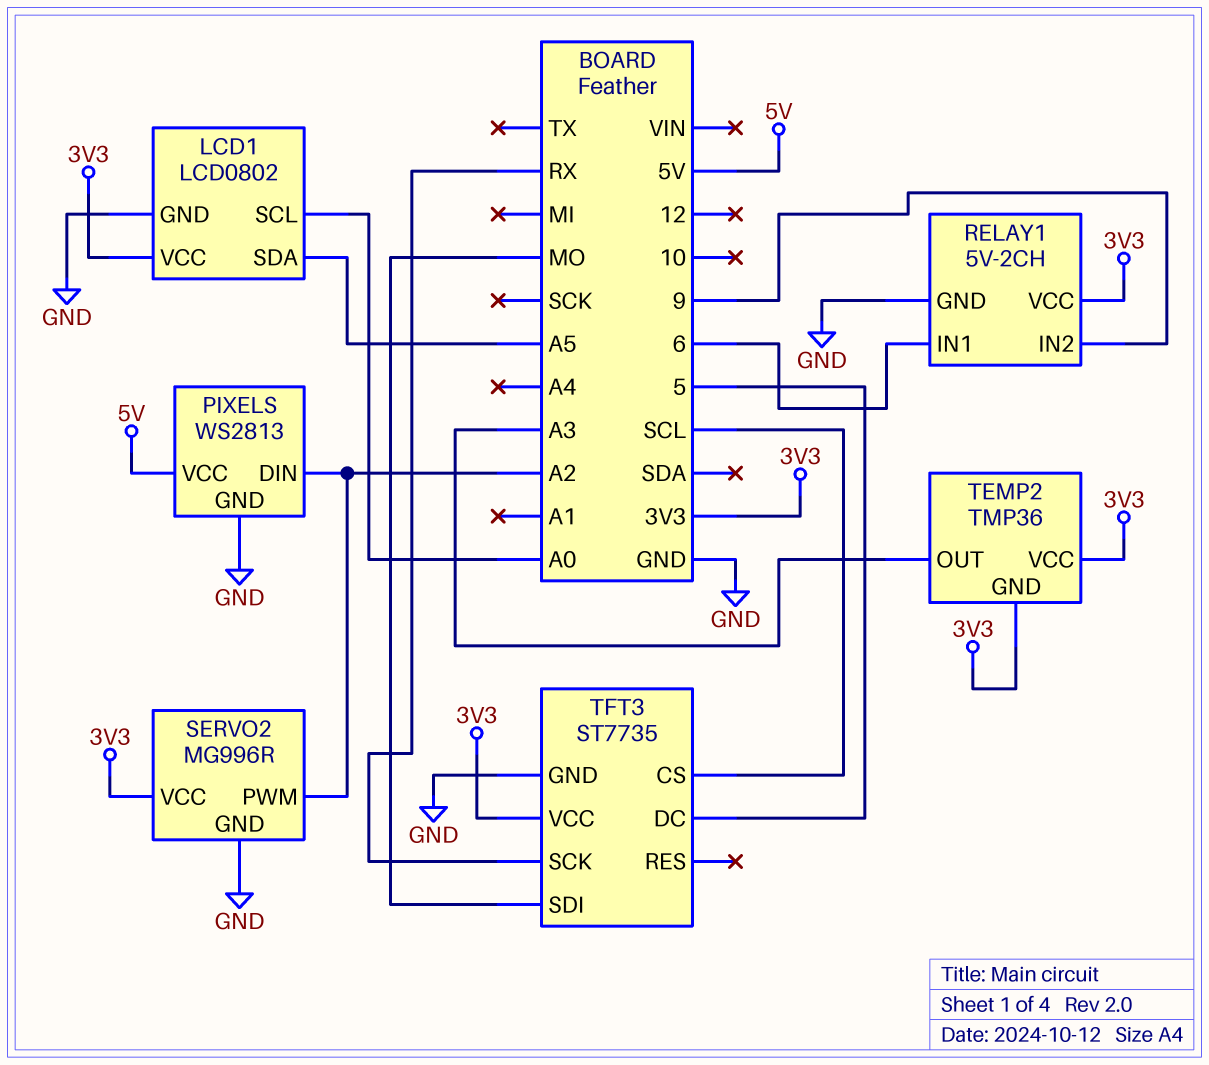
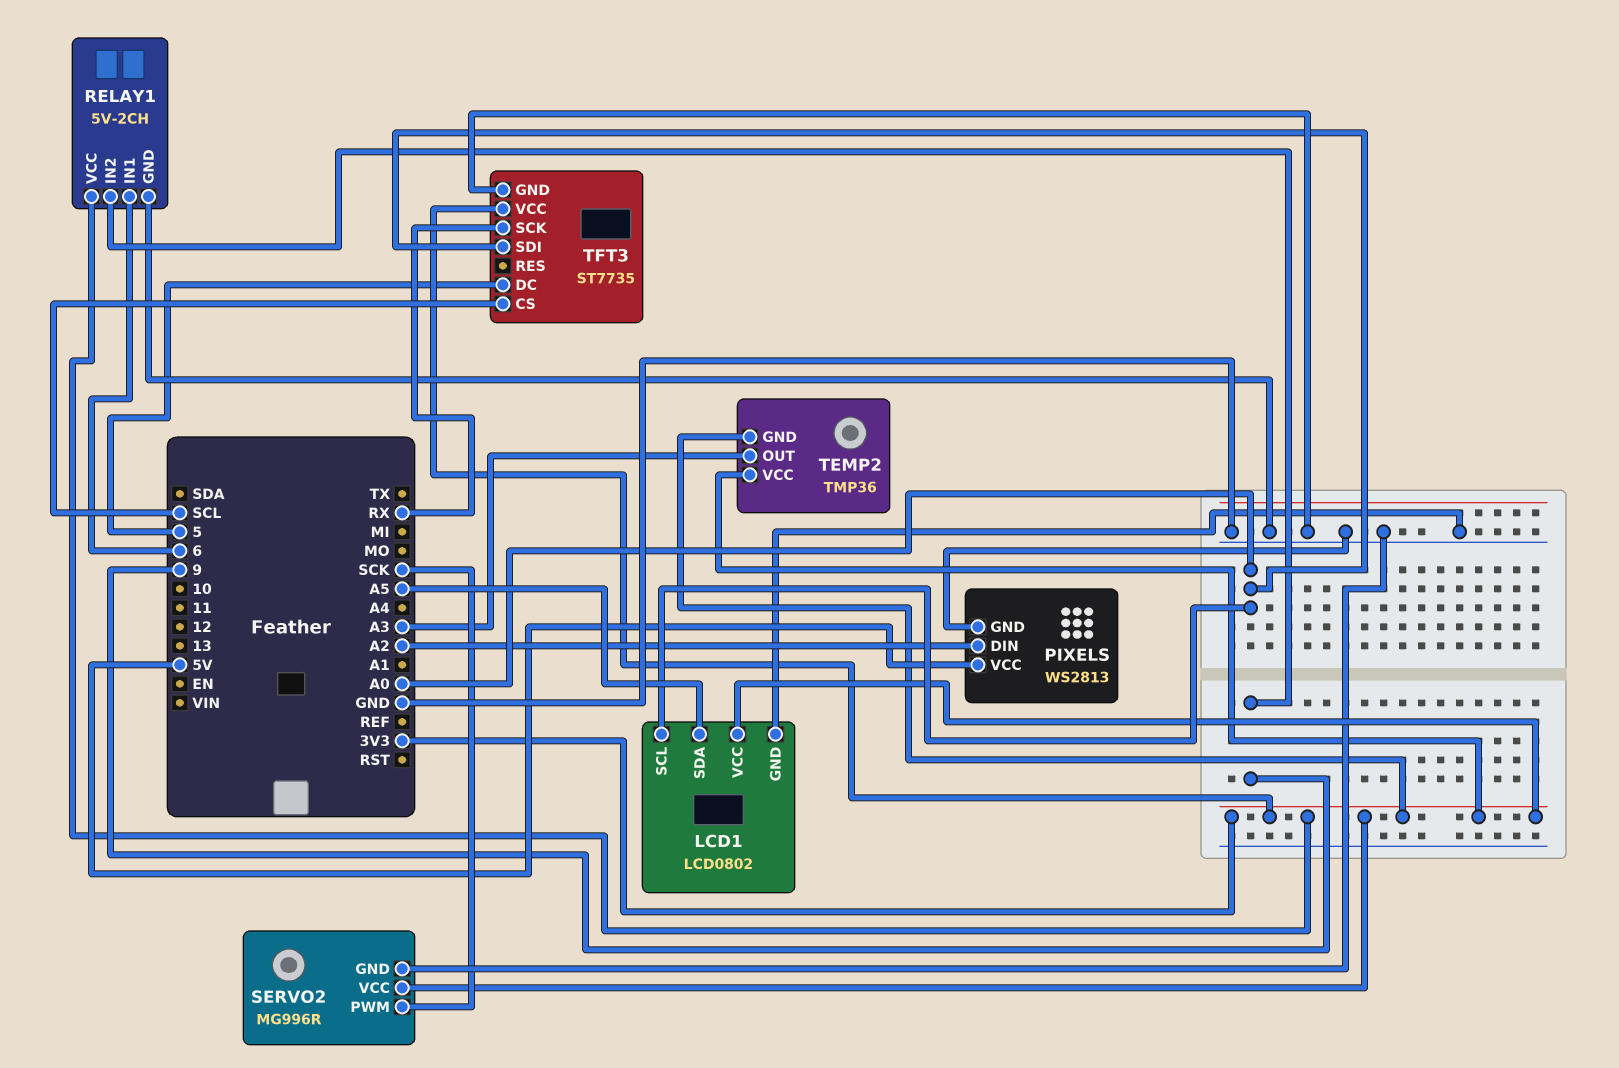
SERVO2 pin PWM: A2 -> SCK
TFT3 pin SDI: MO -> A0

